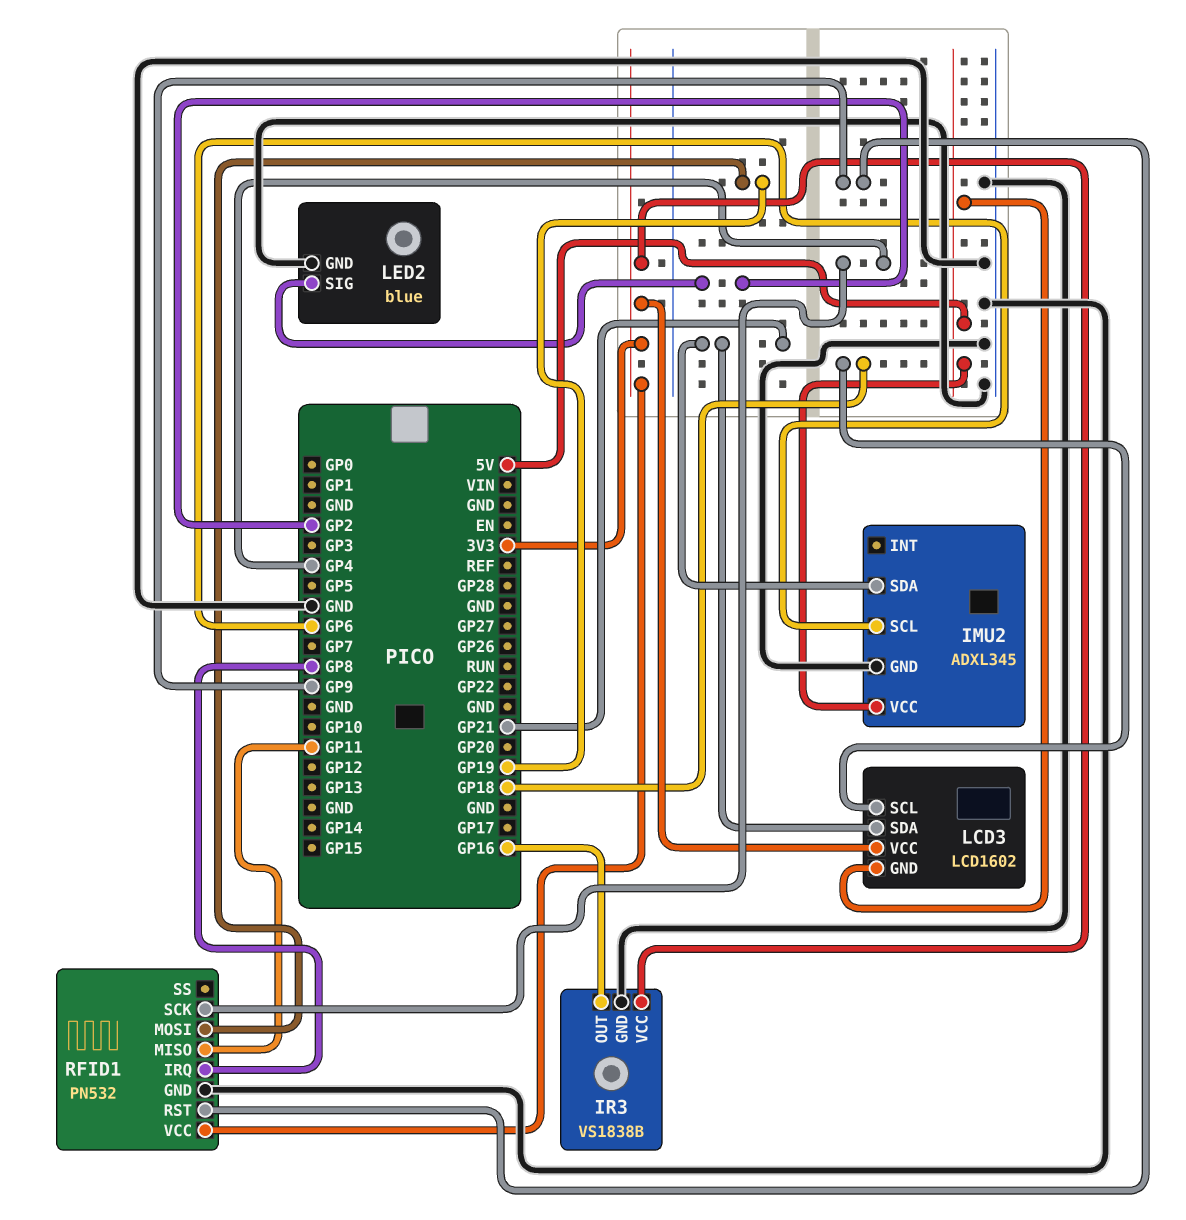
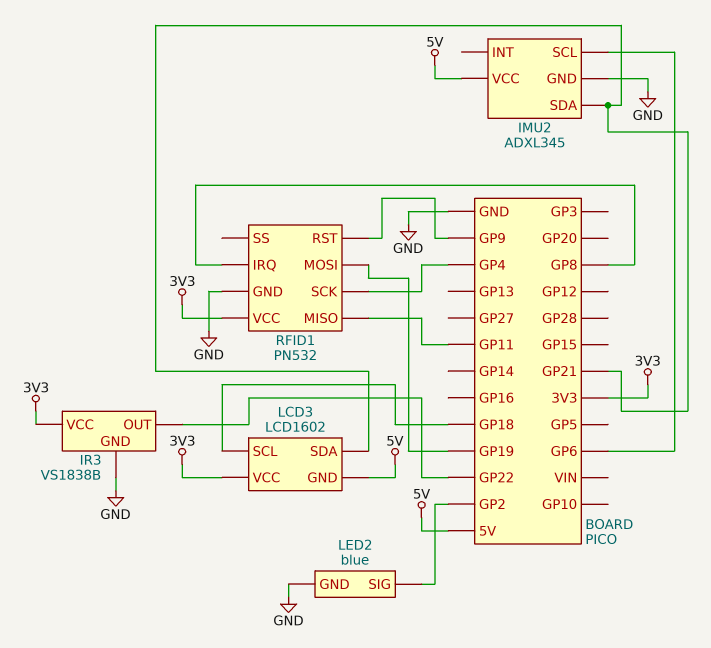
IR3 pin OUT: GP16 -> GP22

